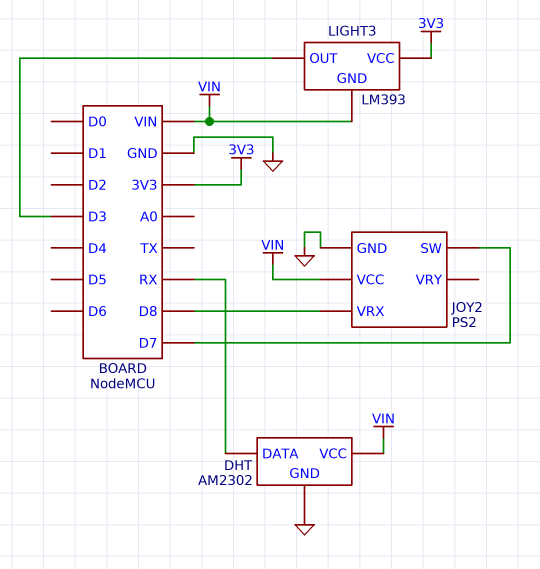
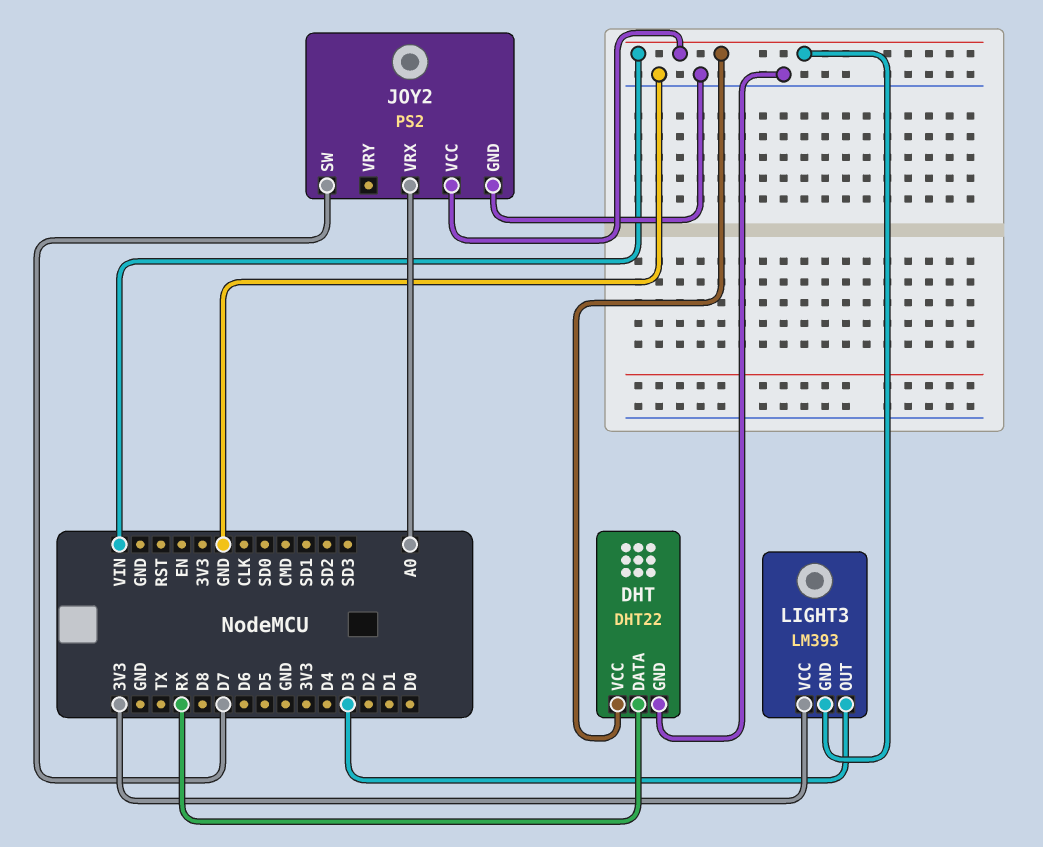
DHT: AM2302 -> DHT22
JOY2 pin VRX: D8 -> A0

